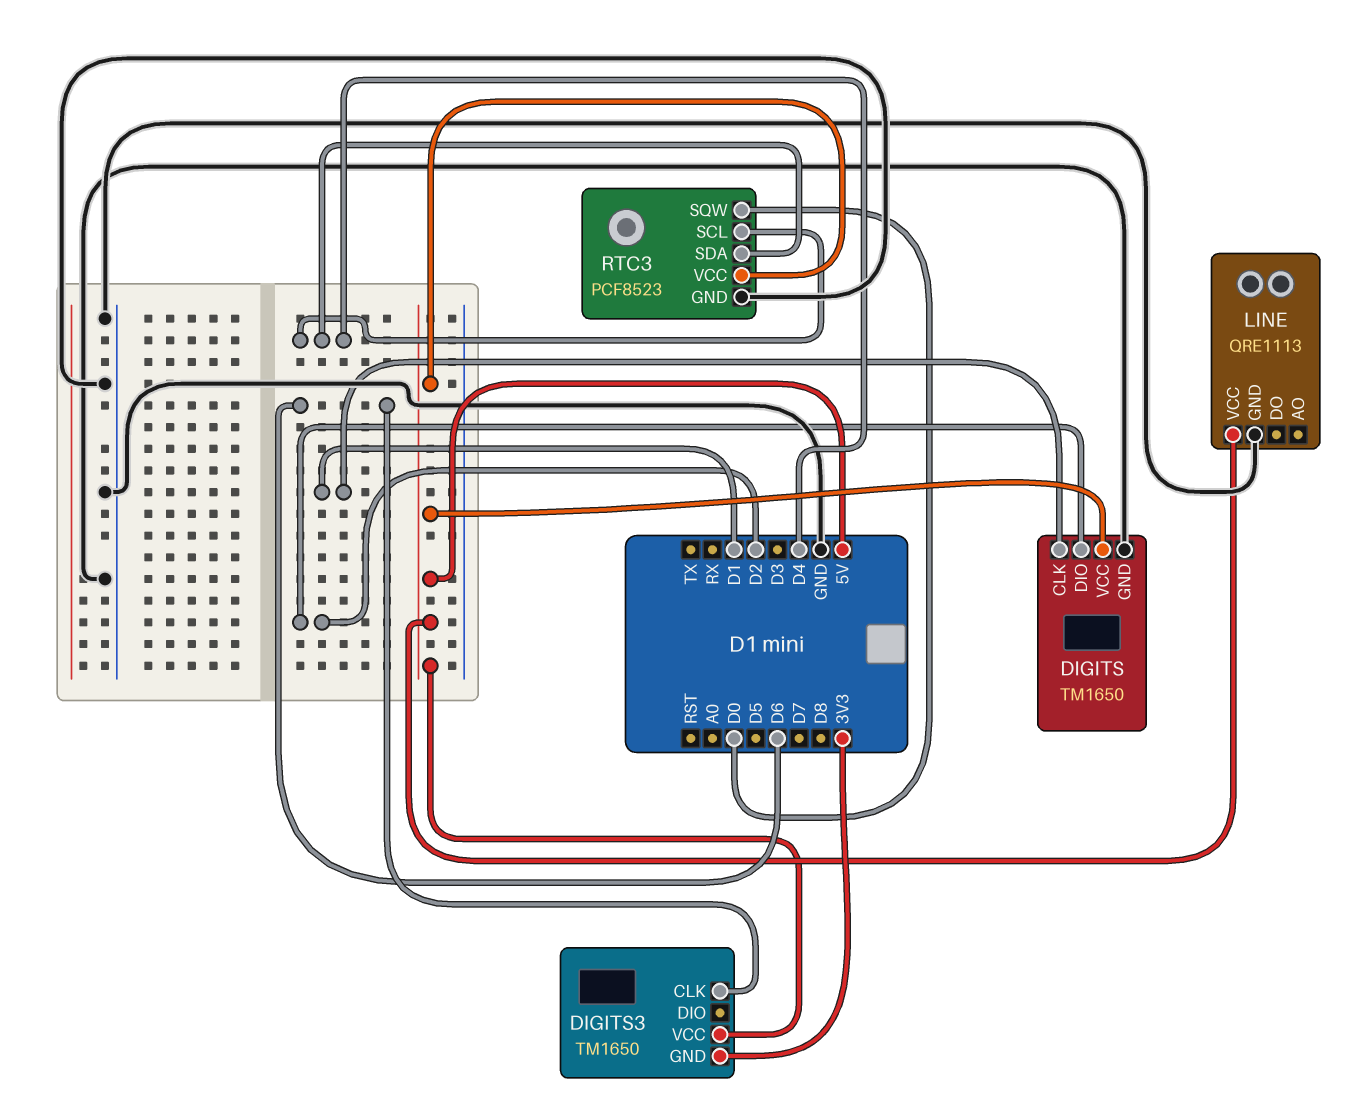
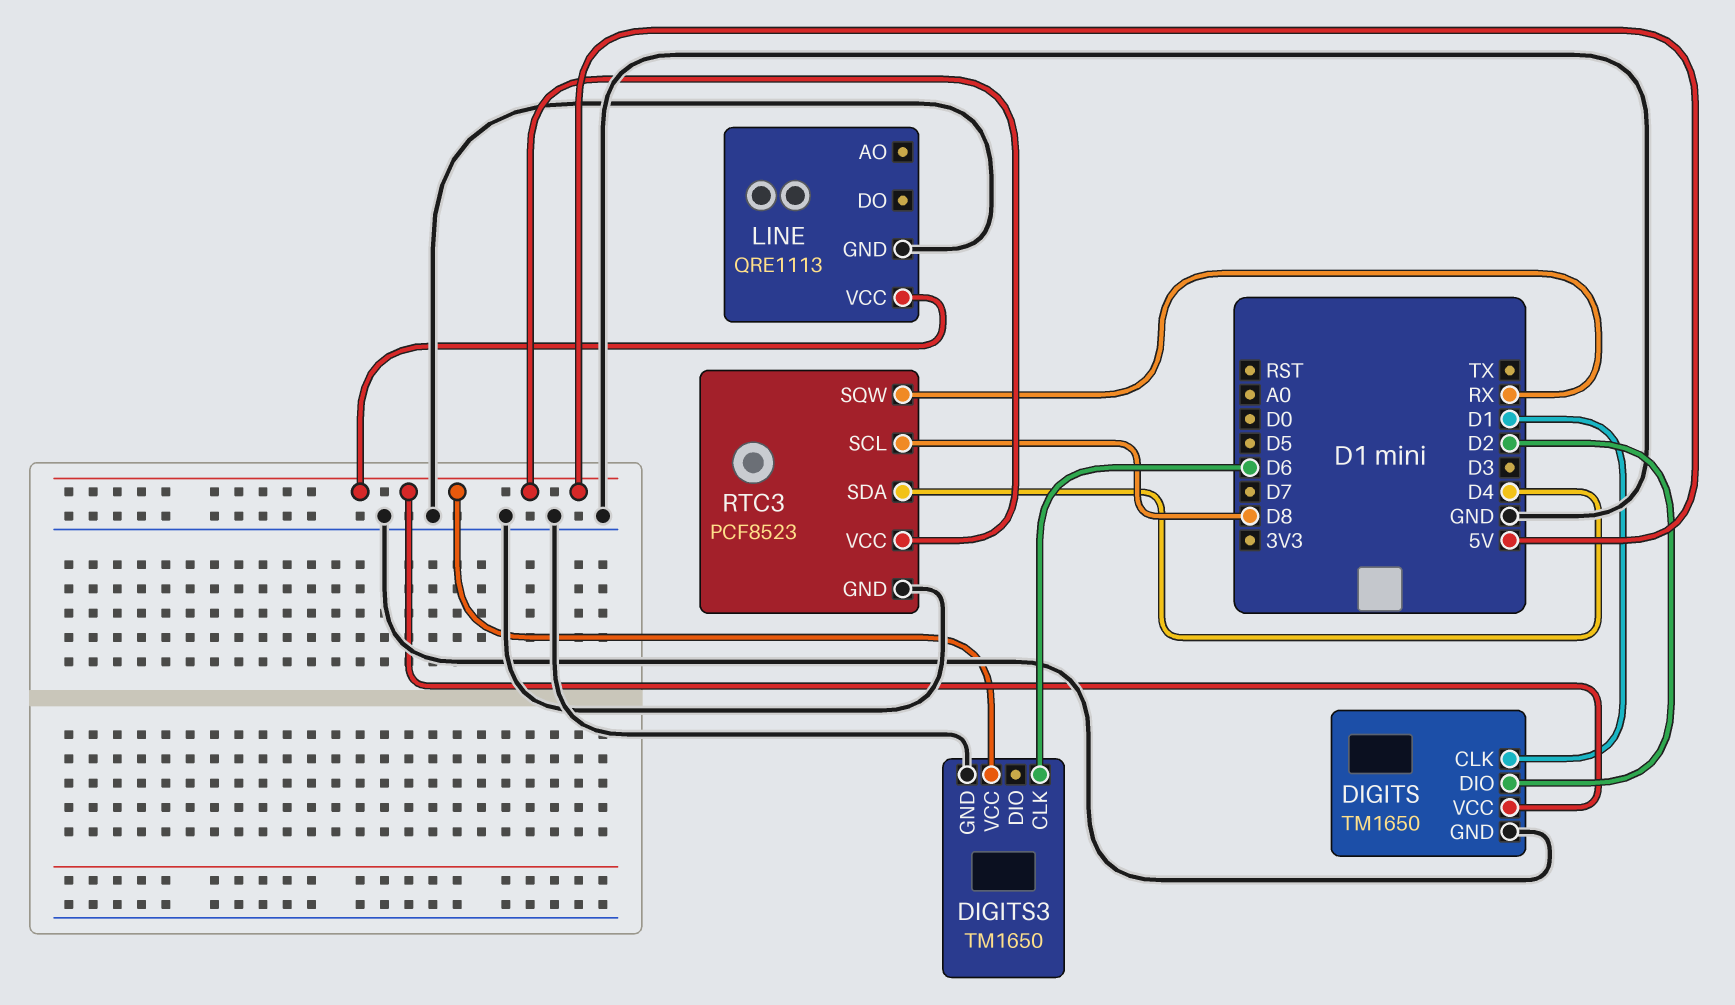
DIGITS3 pin GND: 3V3 -> GND
RTC3 pin SCL: D4 -> D8
RTC3 pin SQW: D0 -> RX

